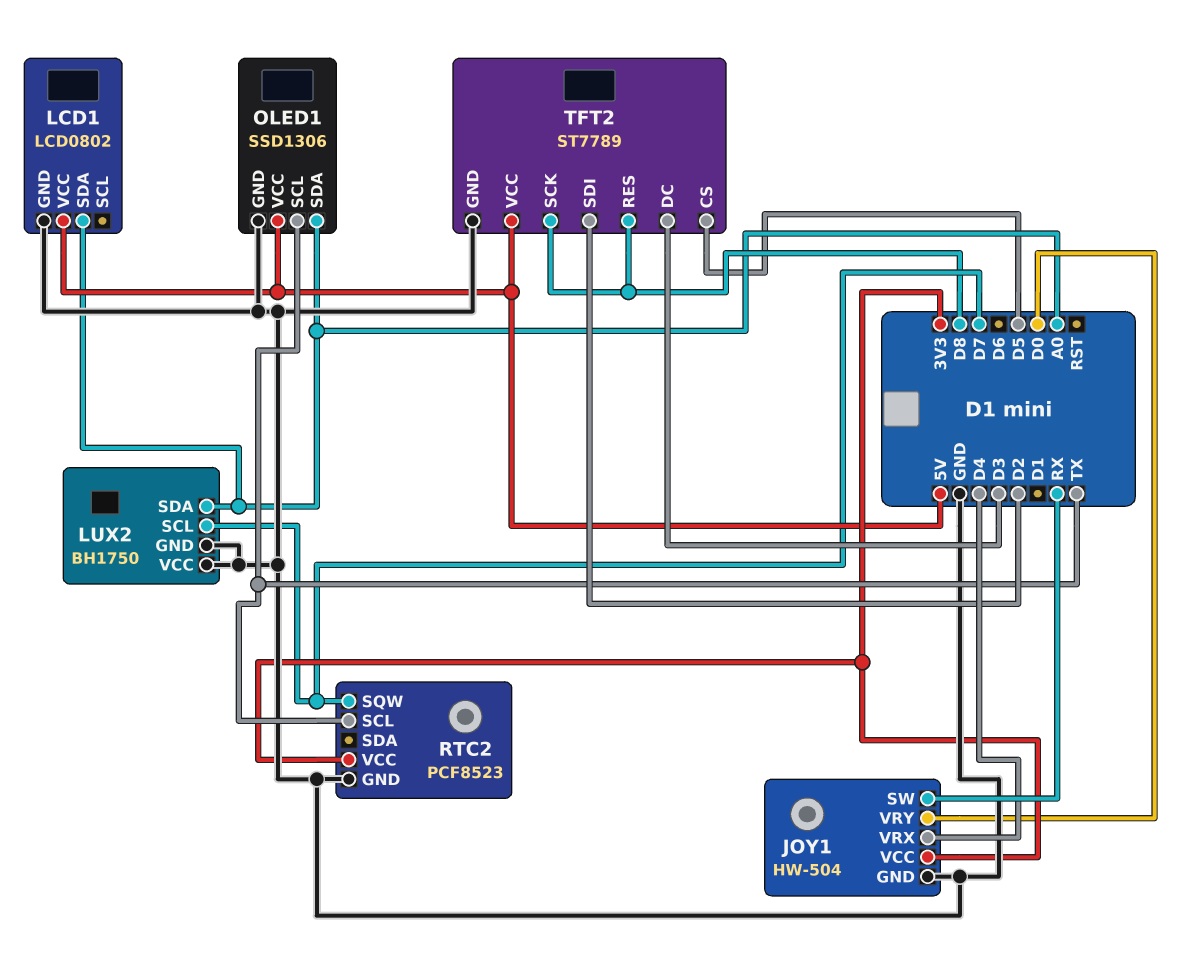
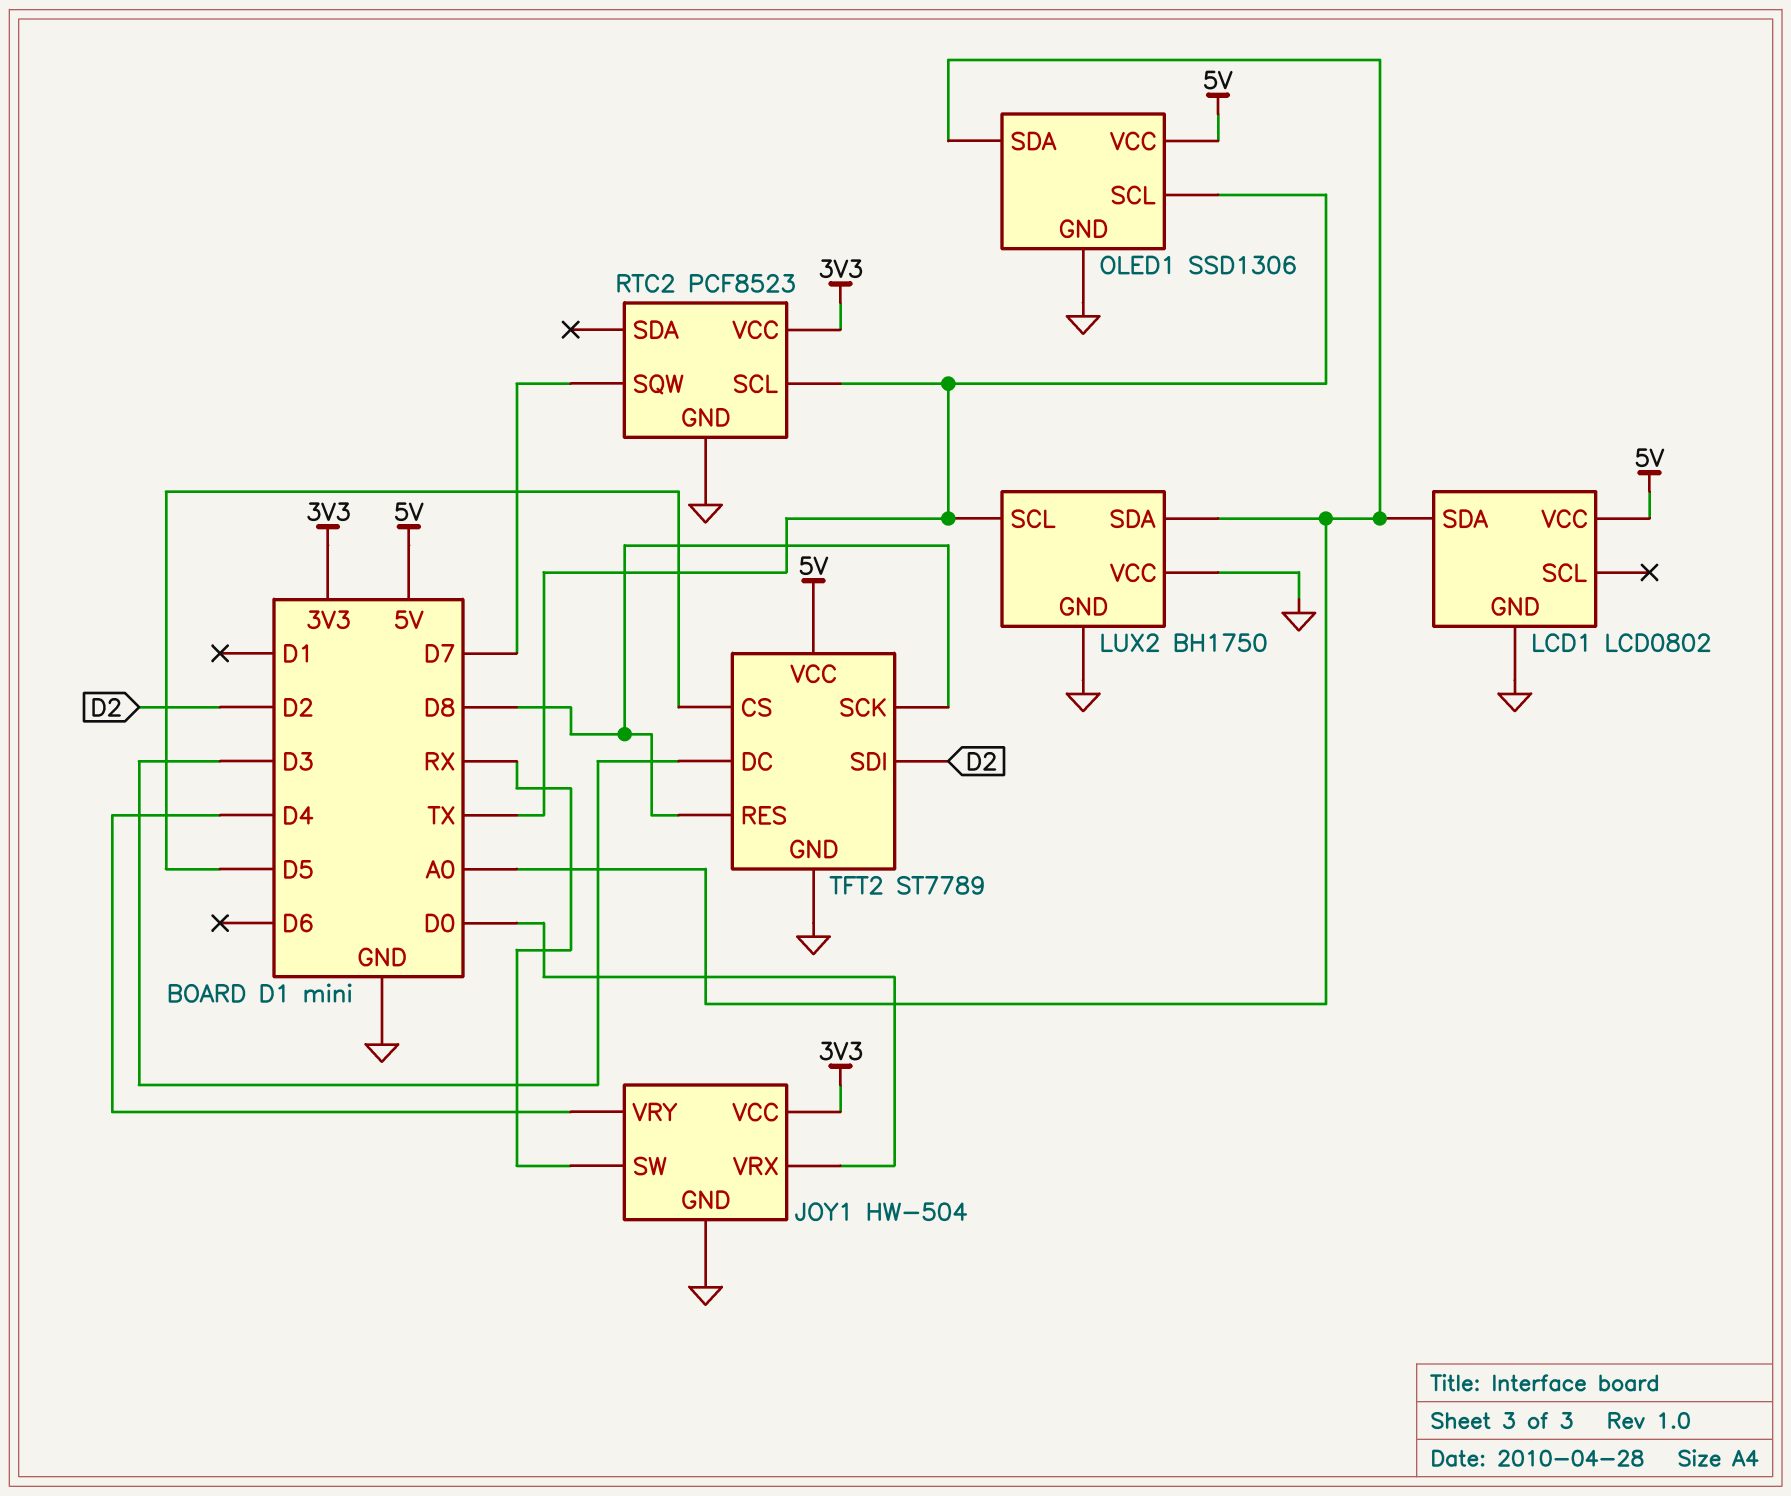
JOY1 pin VRX: D4 -> D0
JOY1 pin VRY: D0 -> D4
LUX2 pin SCL: D7 -> TX

